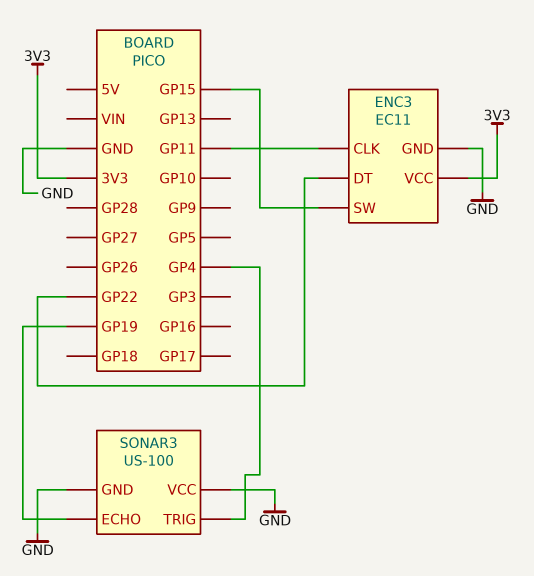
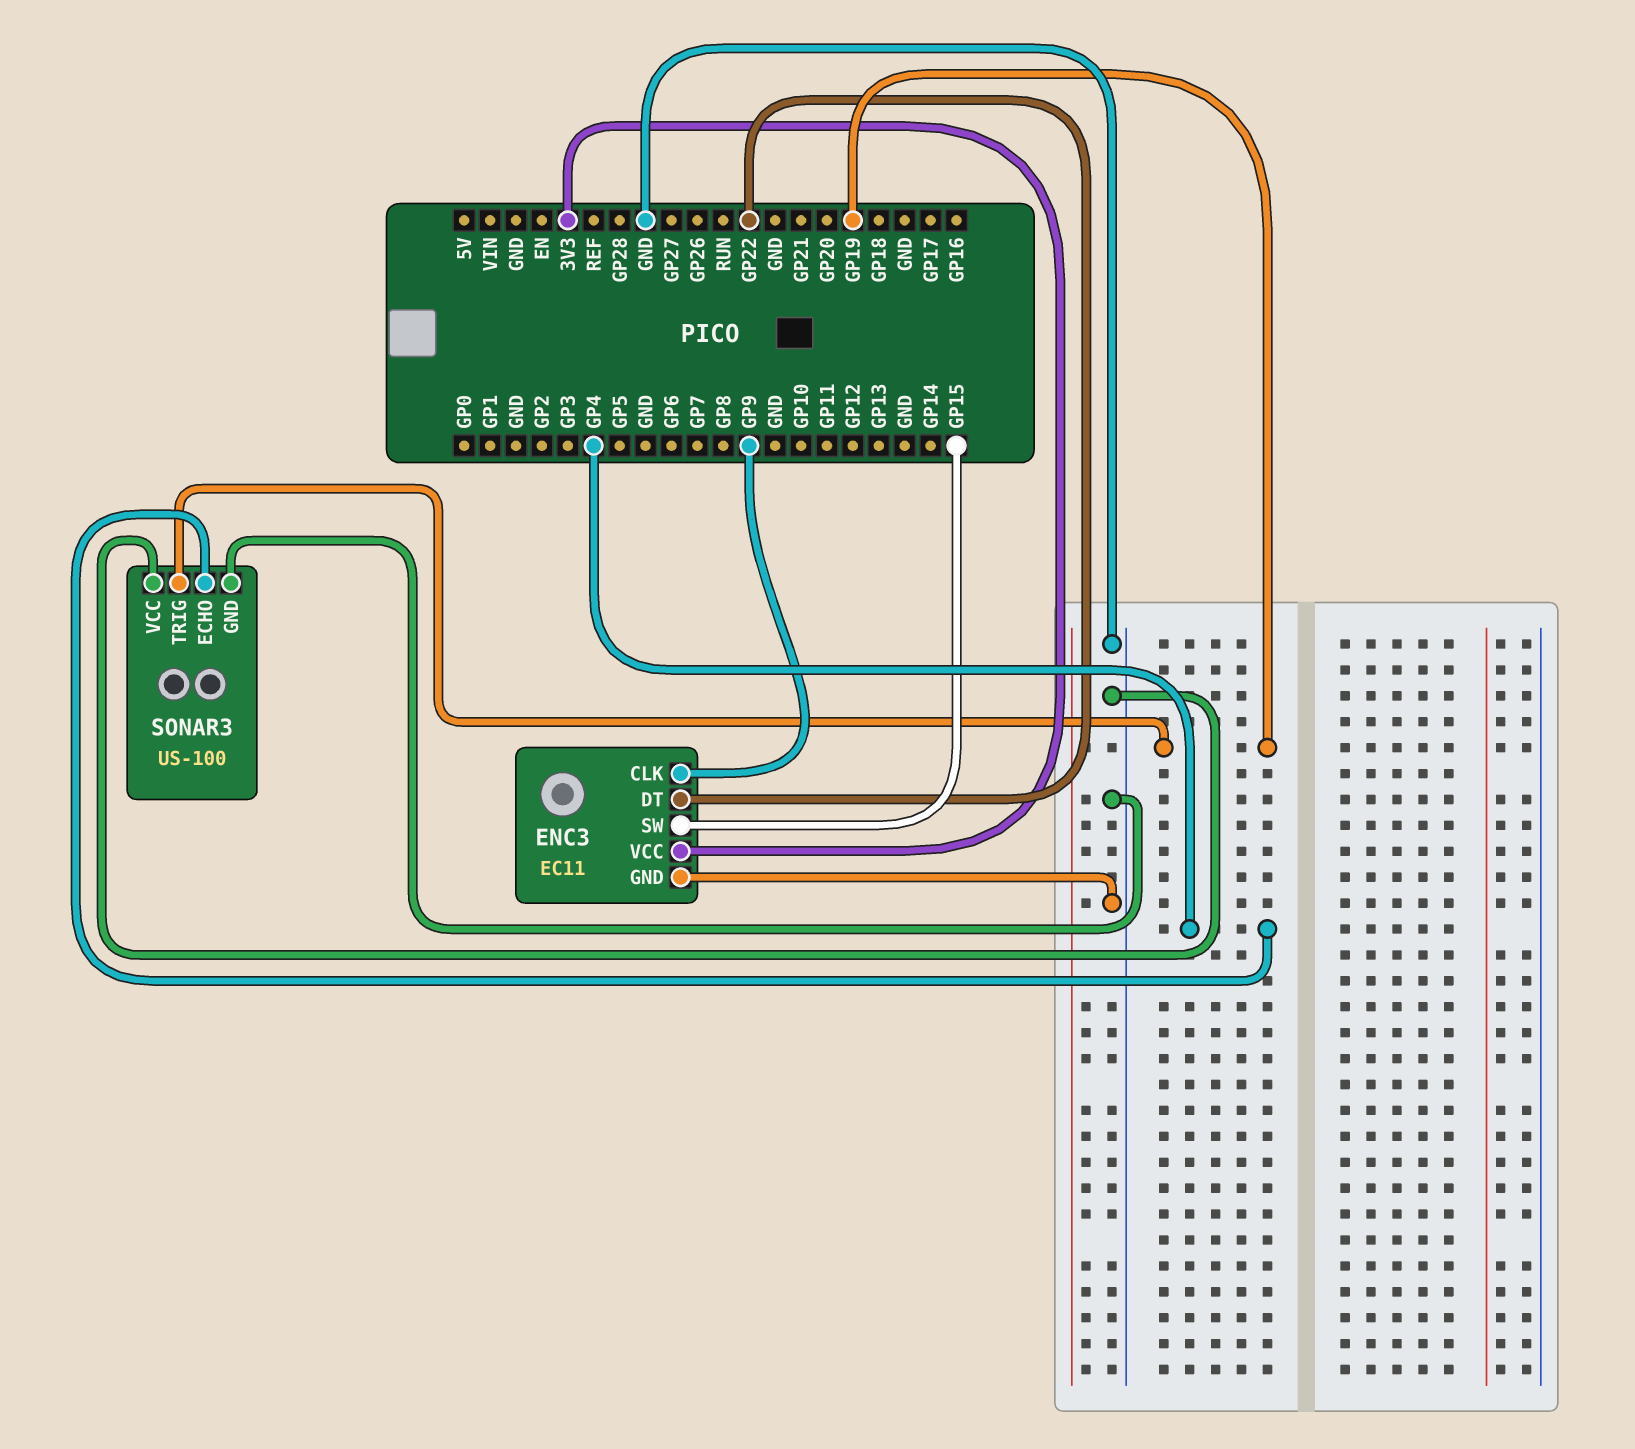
ENC3 pin CLK: GP11 -> GP9
SONAR3 pin ECHO: GP19 -> GP4
SONAR3 pin TRIG: GP4 -> GP19

